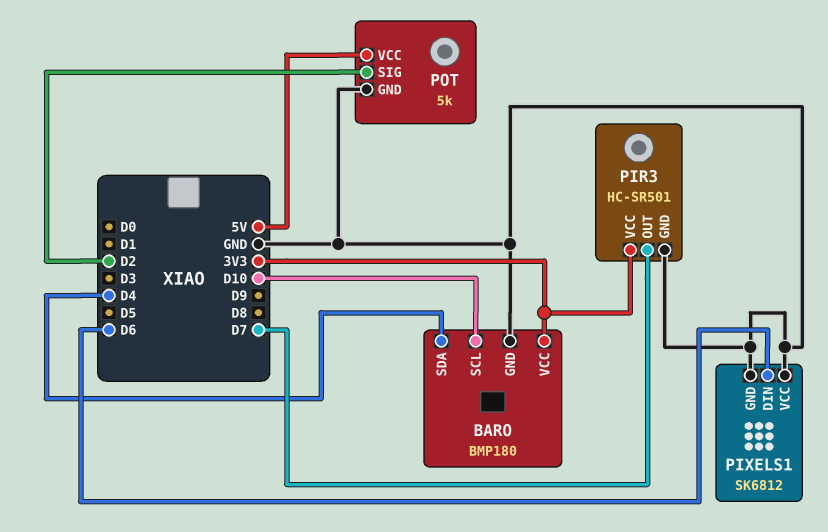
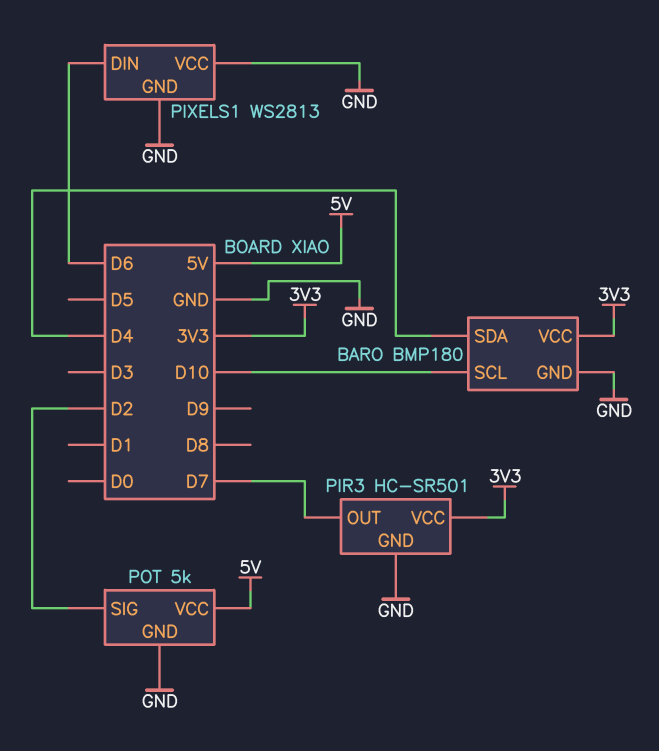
PIXELS1: SK6812 -> WS2813

